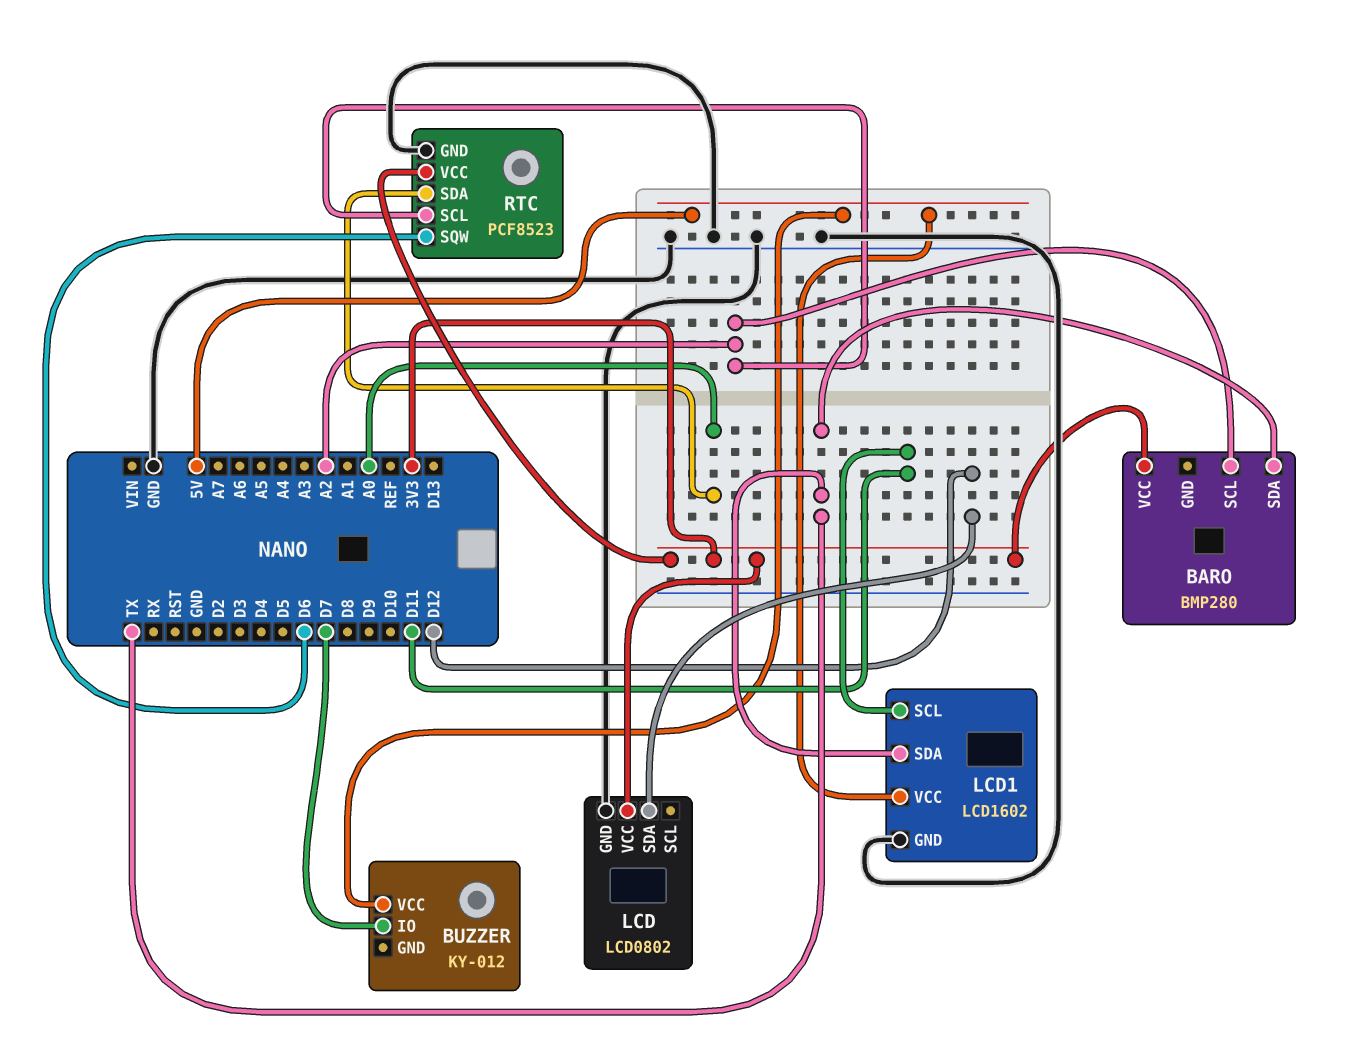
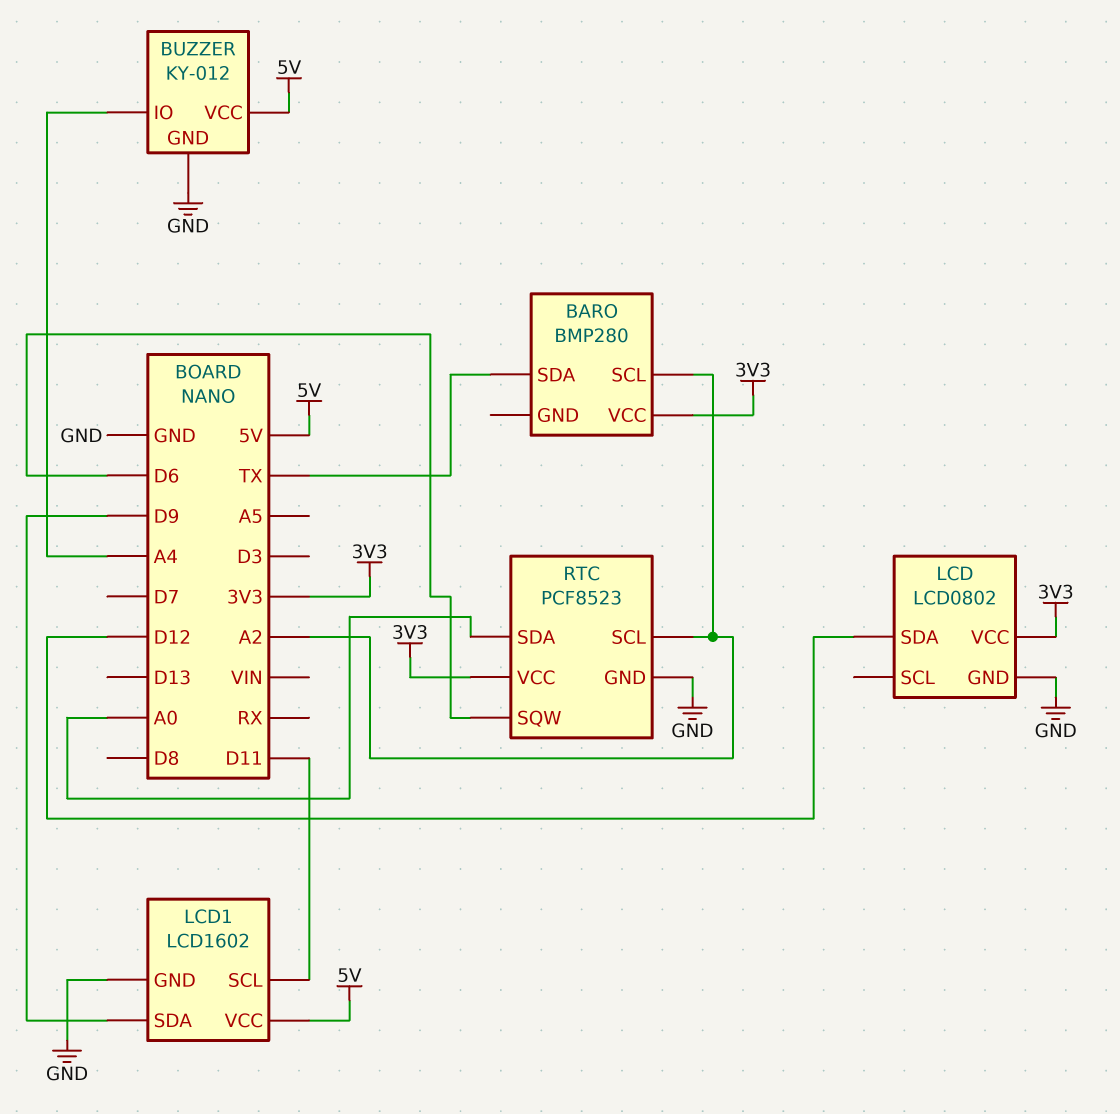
BUZZER pin GND: none -> GND
BUZZER pin IO: D7 -> A4
LCD1 pin SDA: TX -> D9

